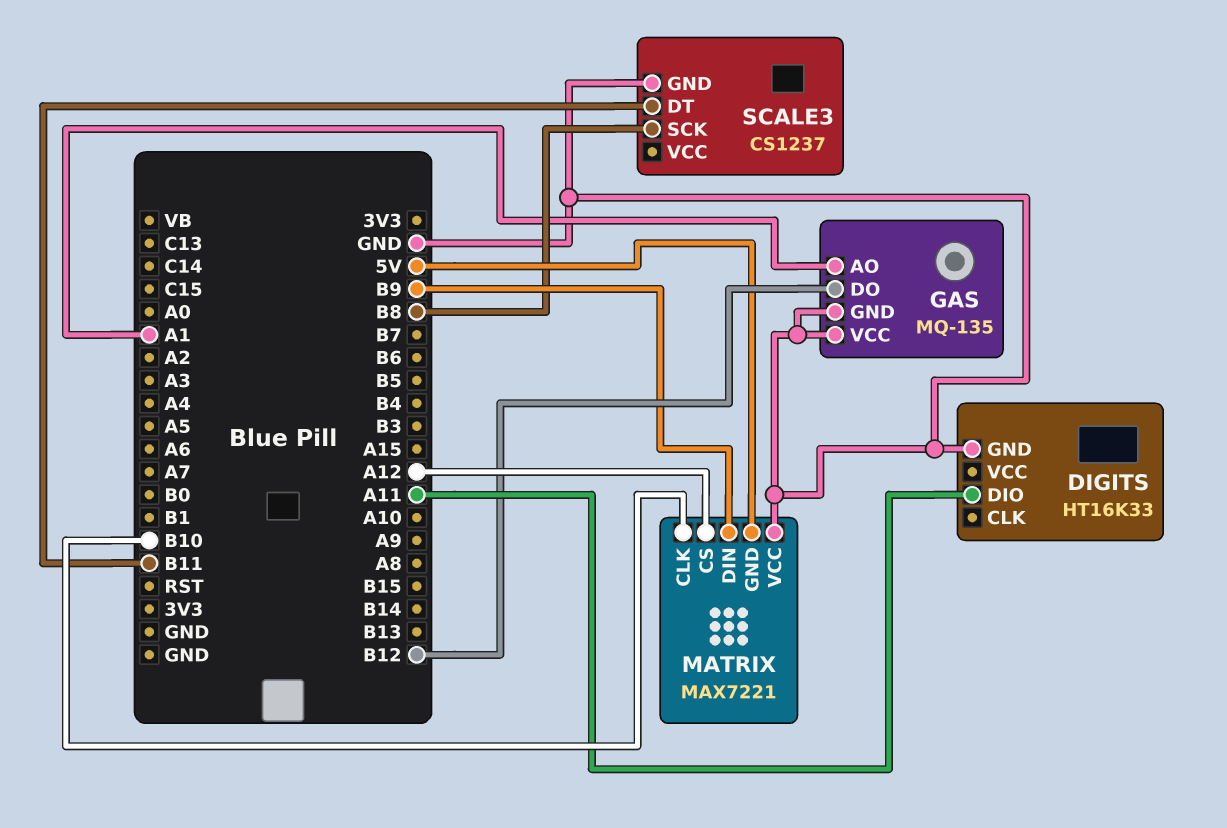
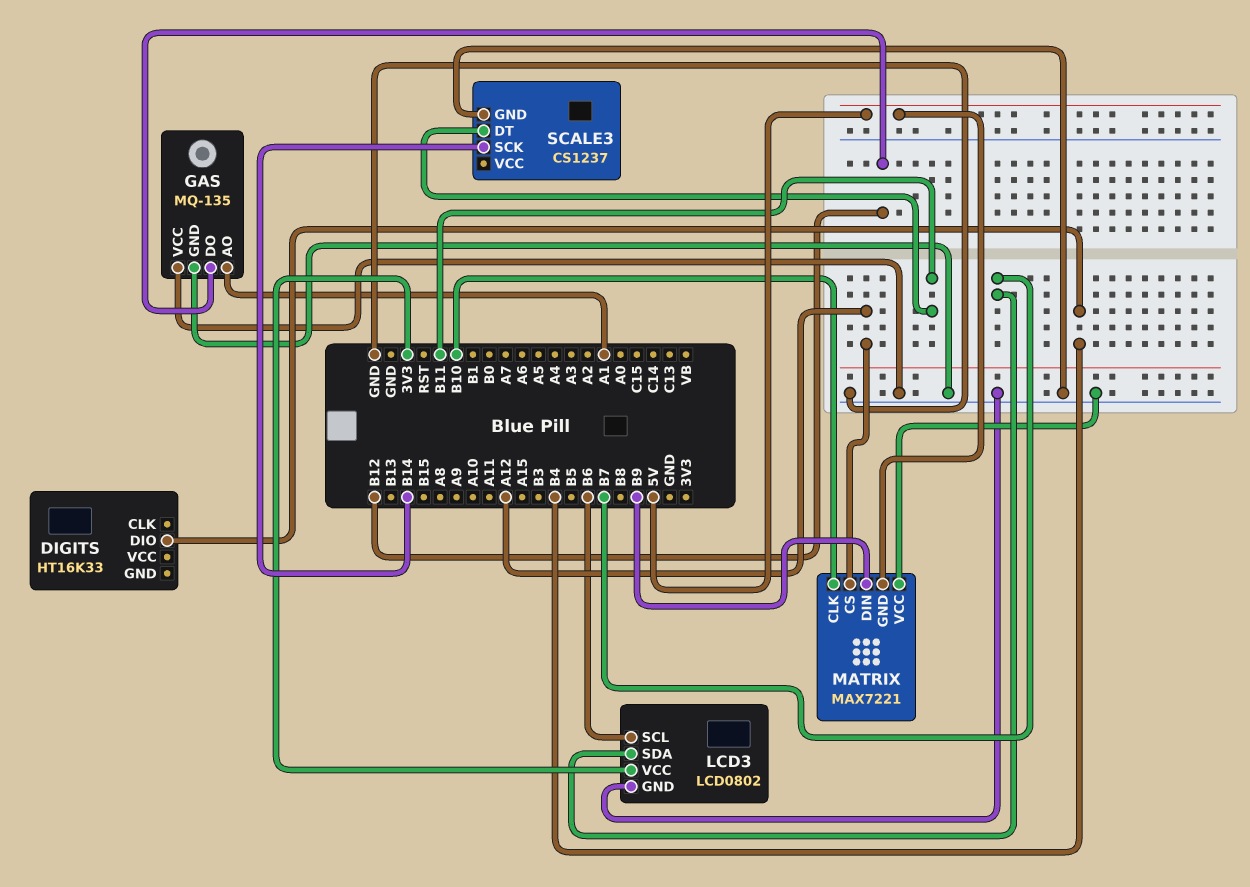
DIGITS pin DIO: A11 -> B4
DIGITS pin GND: GND -> none
LCD3: none -> LCD0802
LCD3 pin GND: none -> GND
LCD3 pin SCL: none -> B6
LCD3 pin SDA: none -> B7
LCD3 pin VCC: none -> 3V3
SCALE3 pin SCK: B8 -> B14

